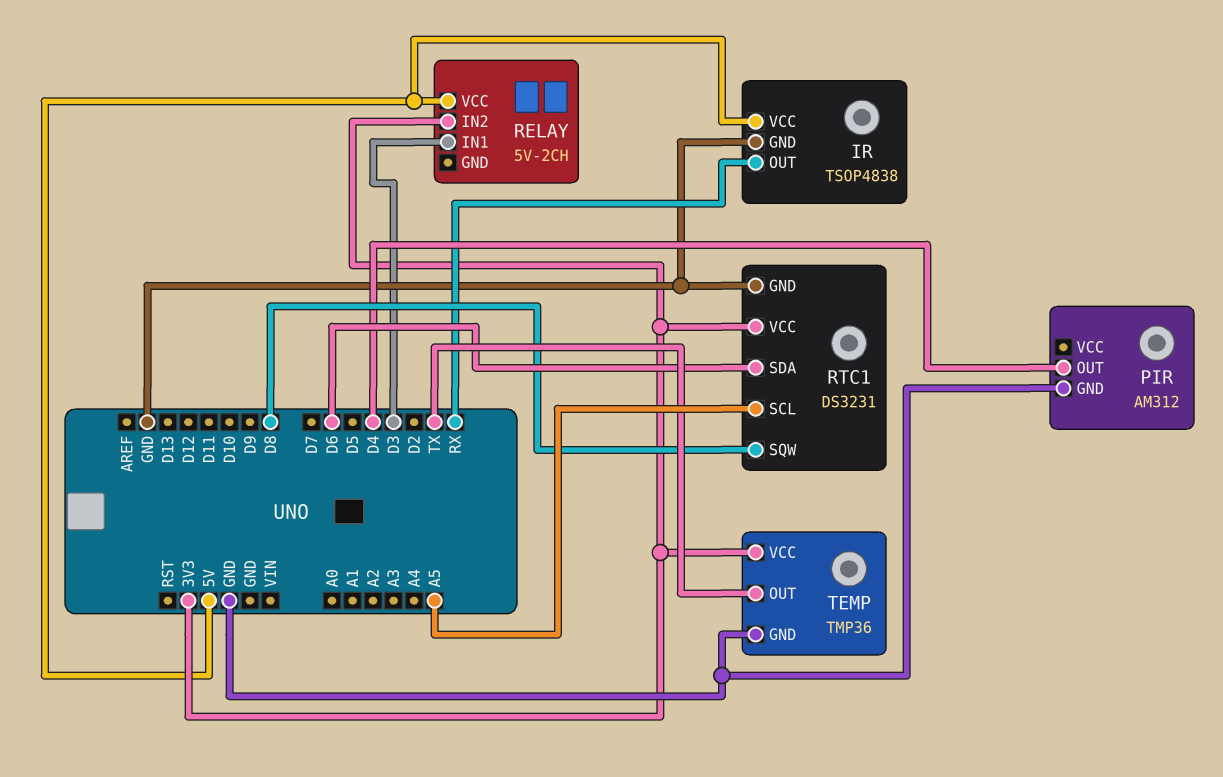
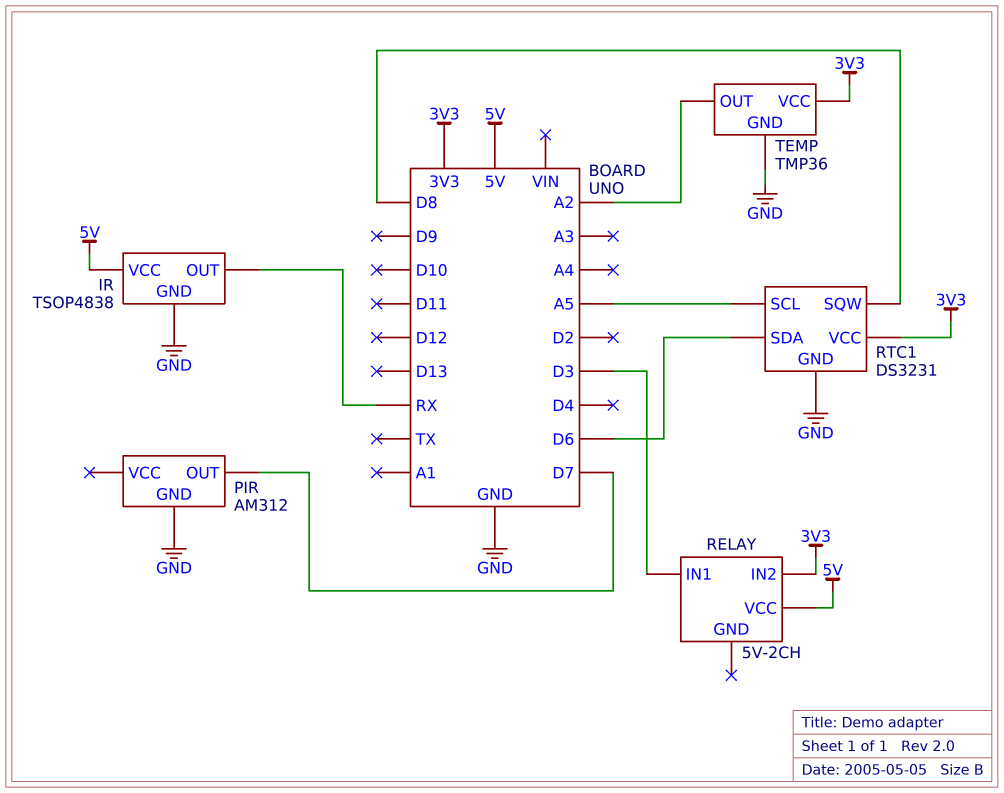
PIR pin OUT: D4 -> D7
TEMP pin OUT: TX -> A2

